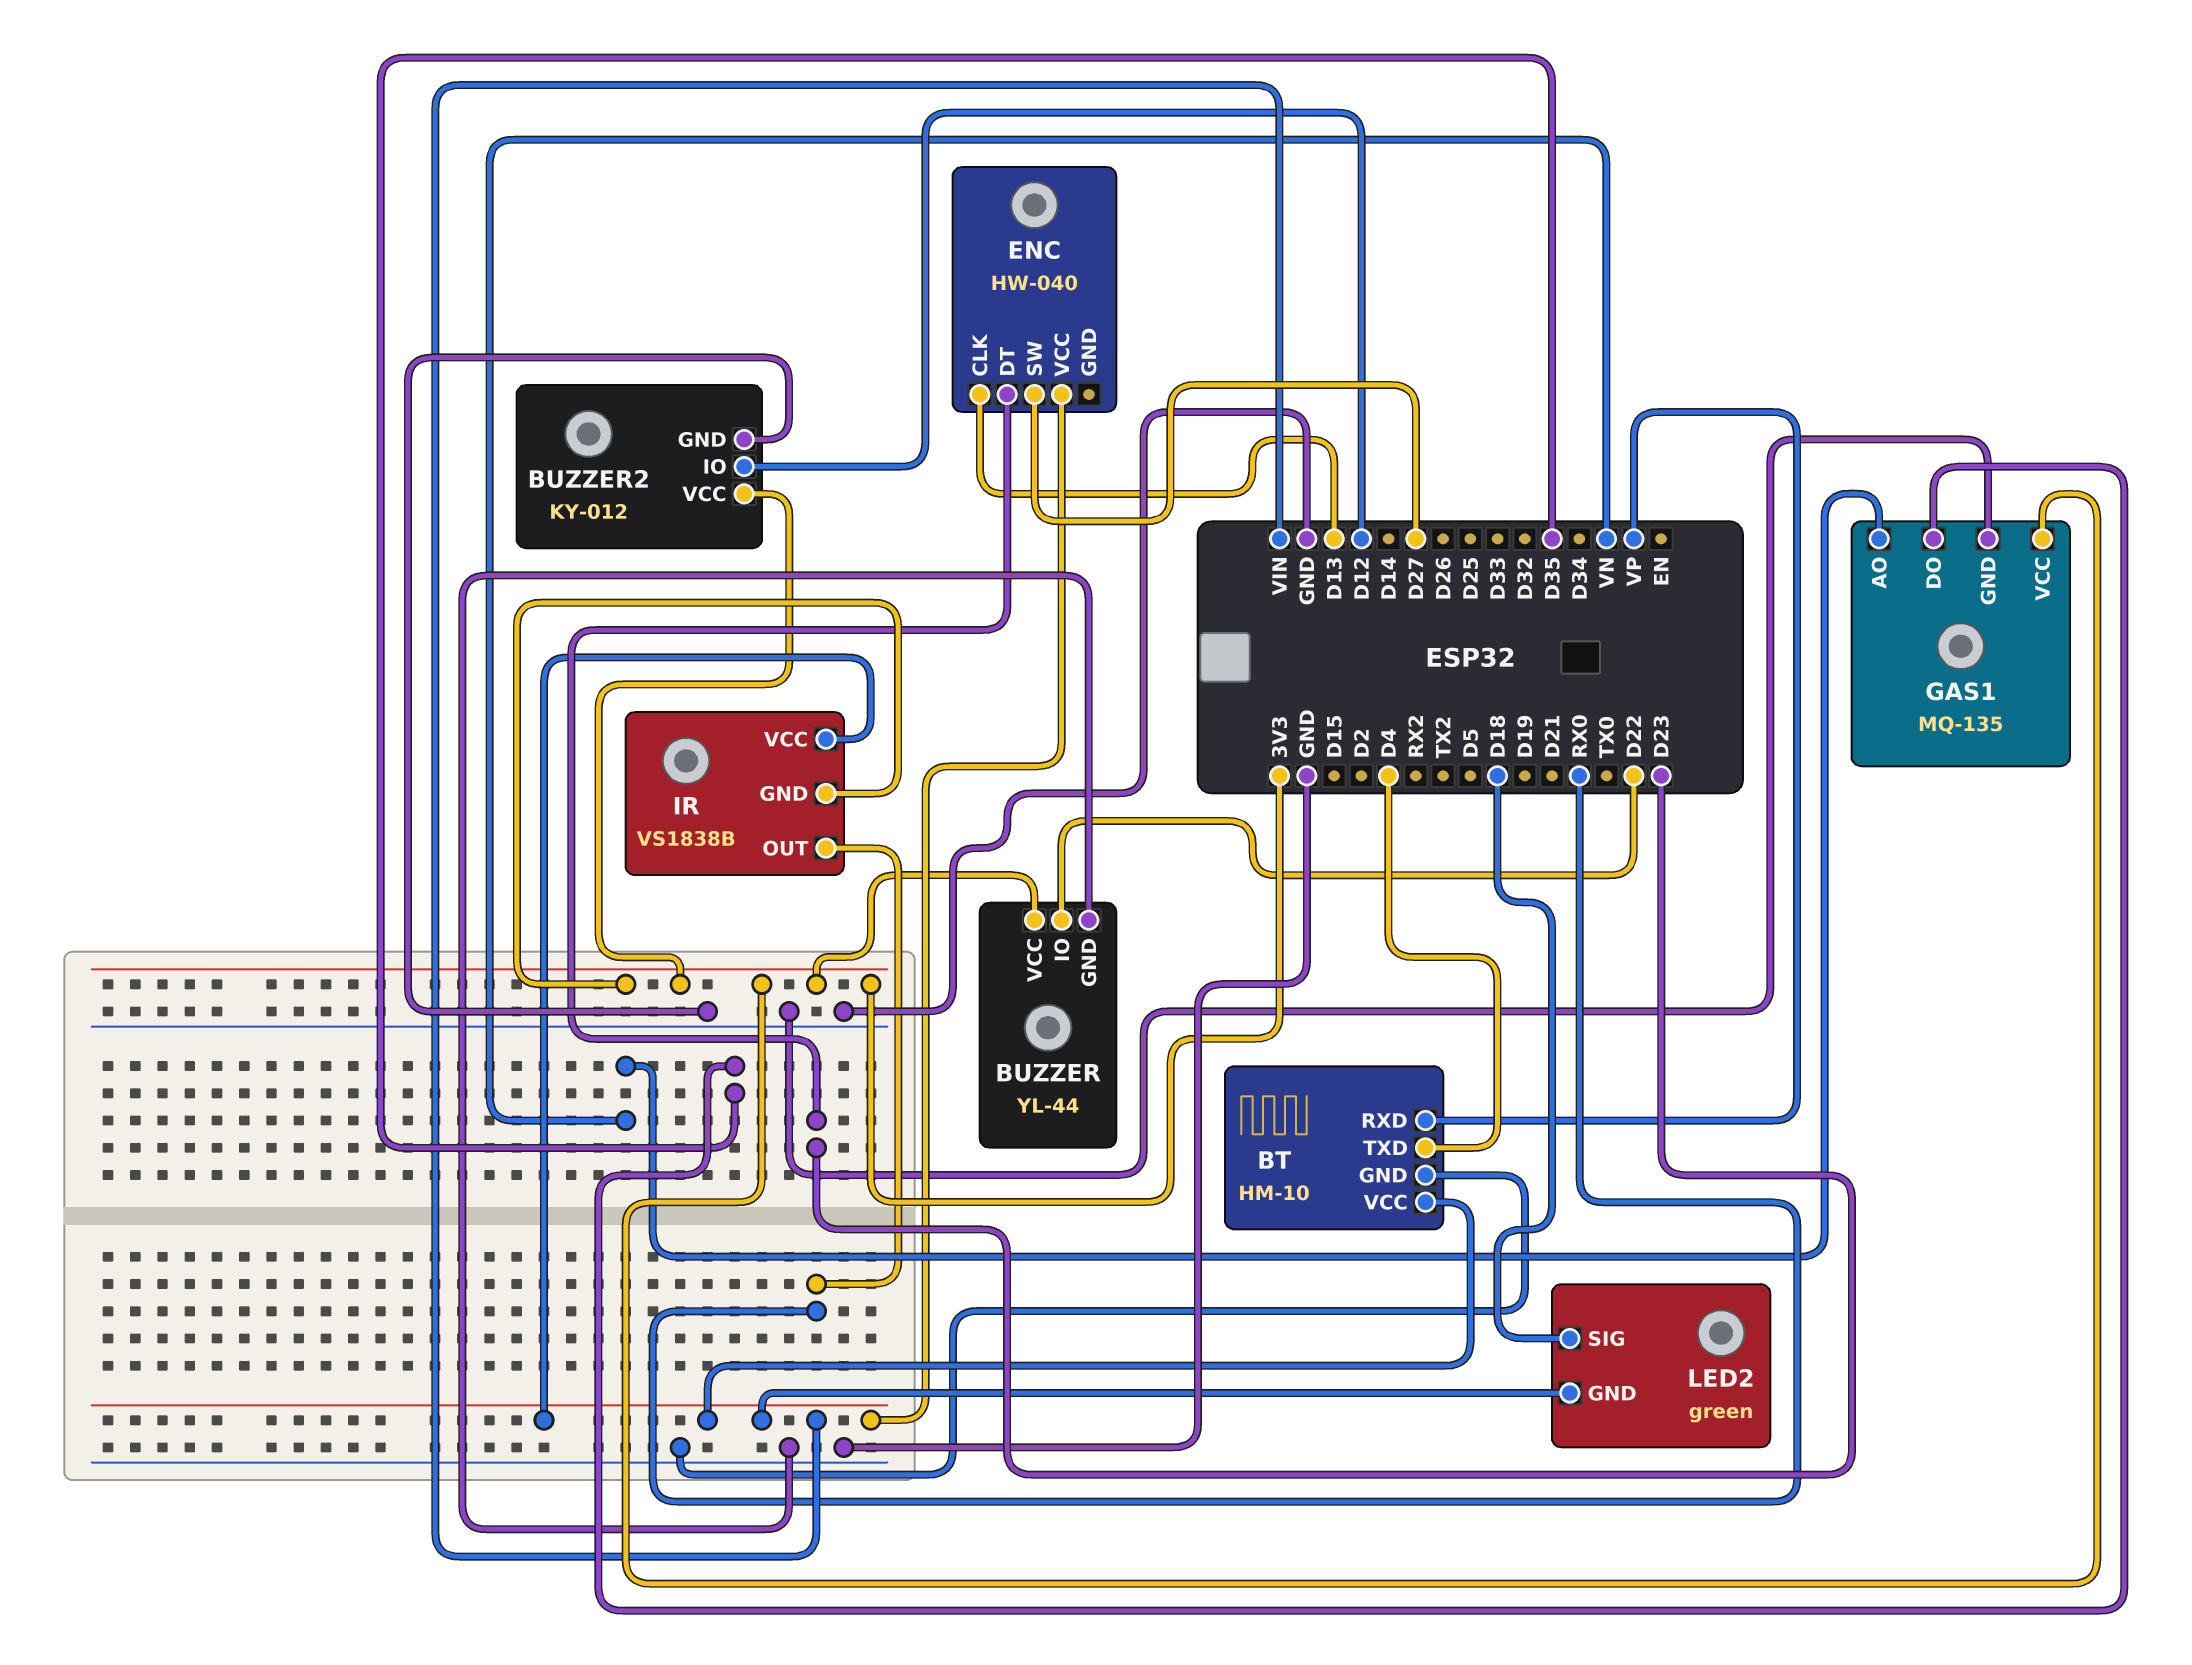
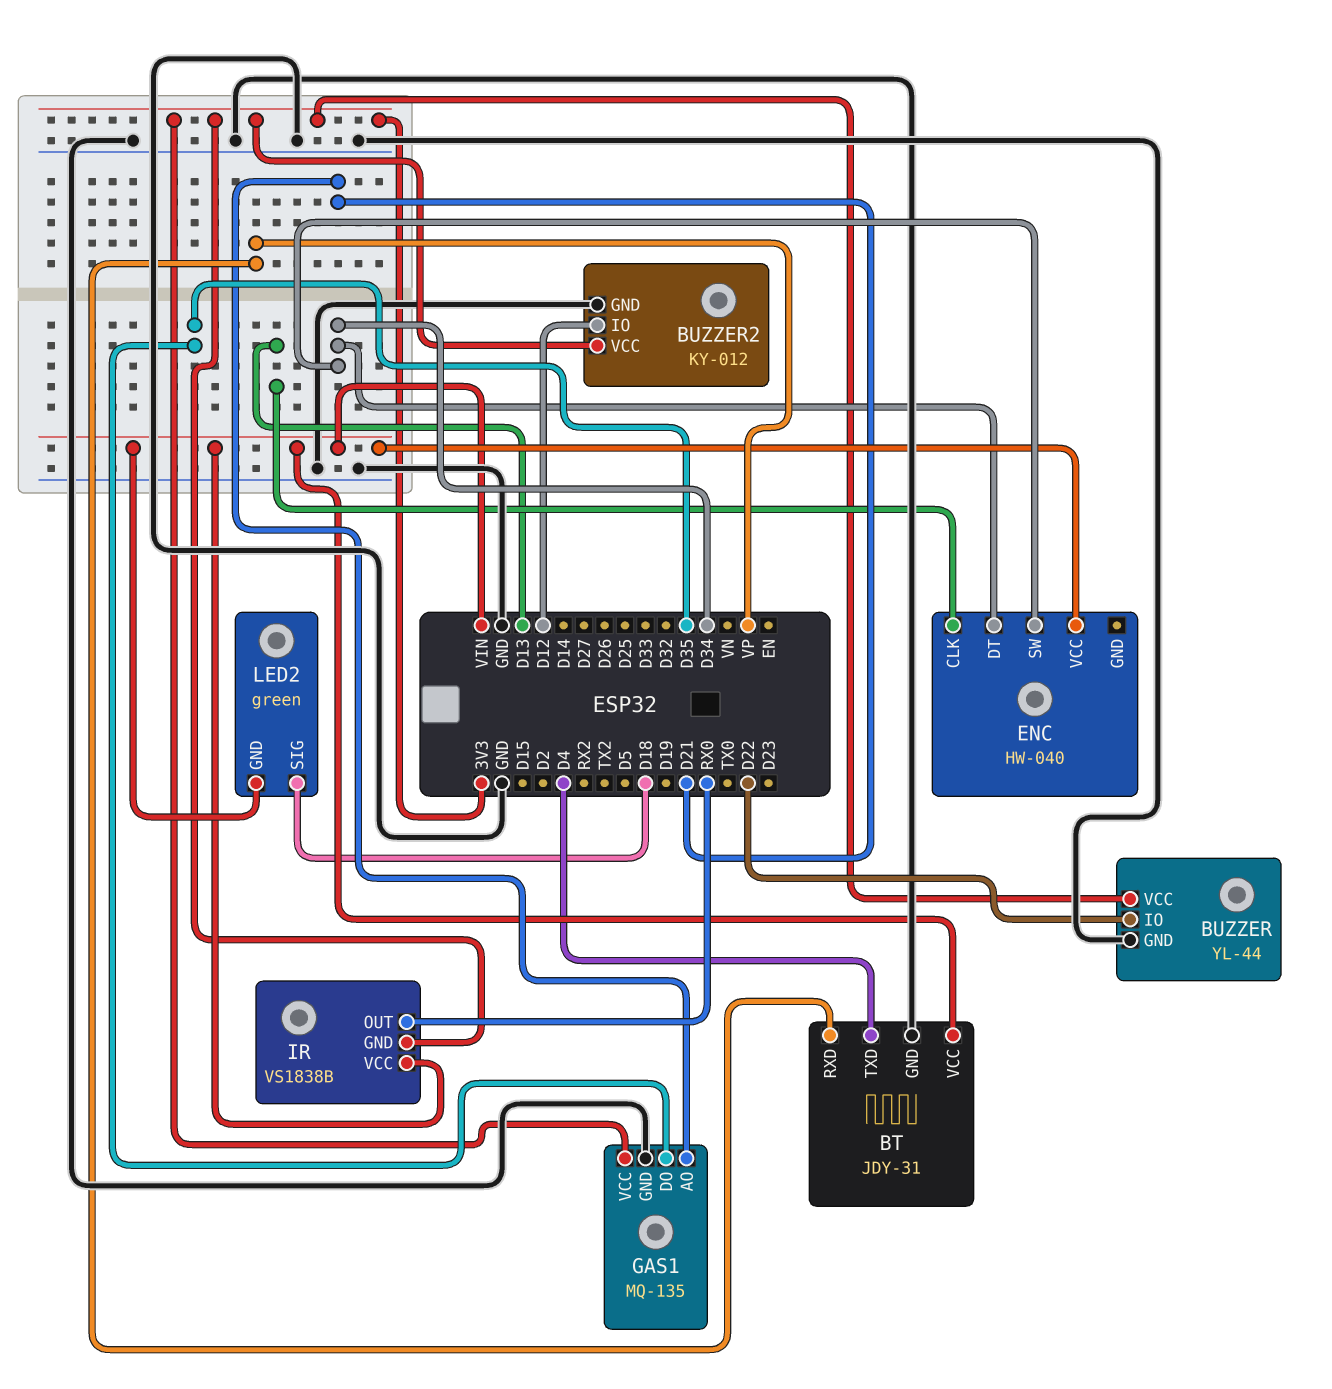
BT: HM-10 -> JDY-31
ENC pin DT: D23 -> D34
ENC pin SW: D27 -> D34
GAS1 pin AO: VN -> D21

